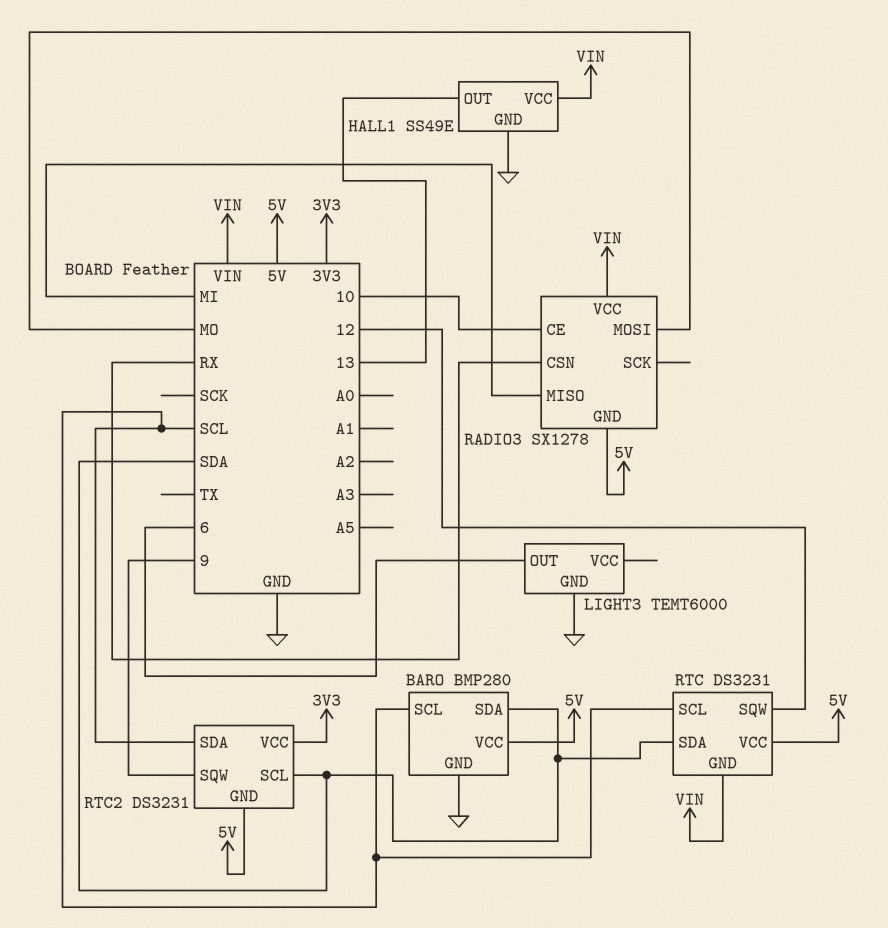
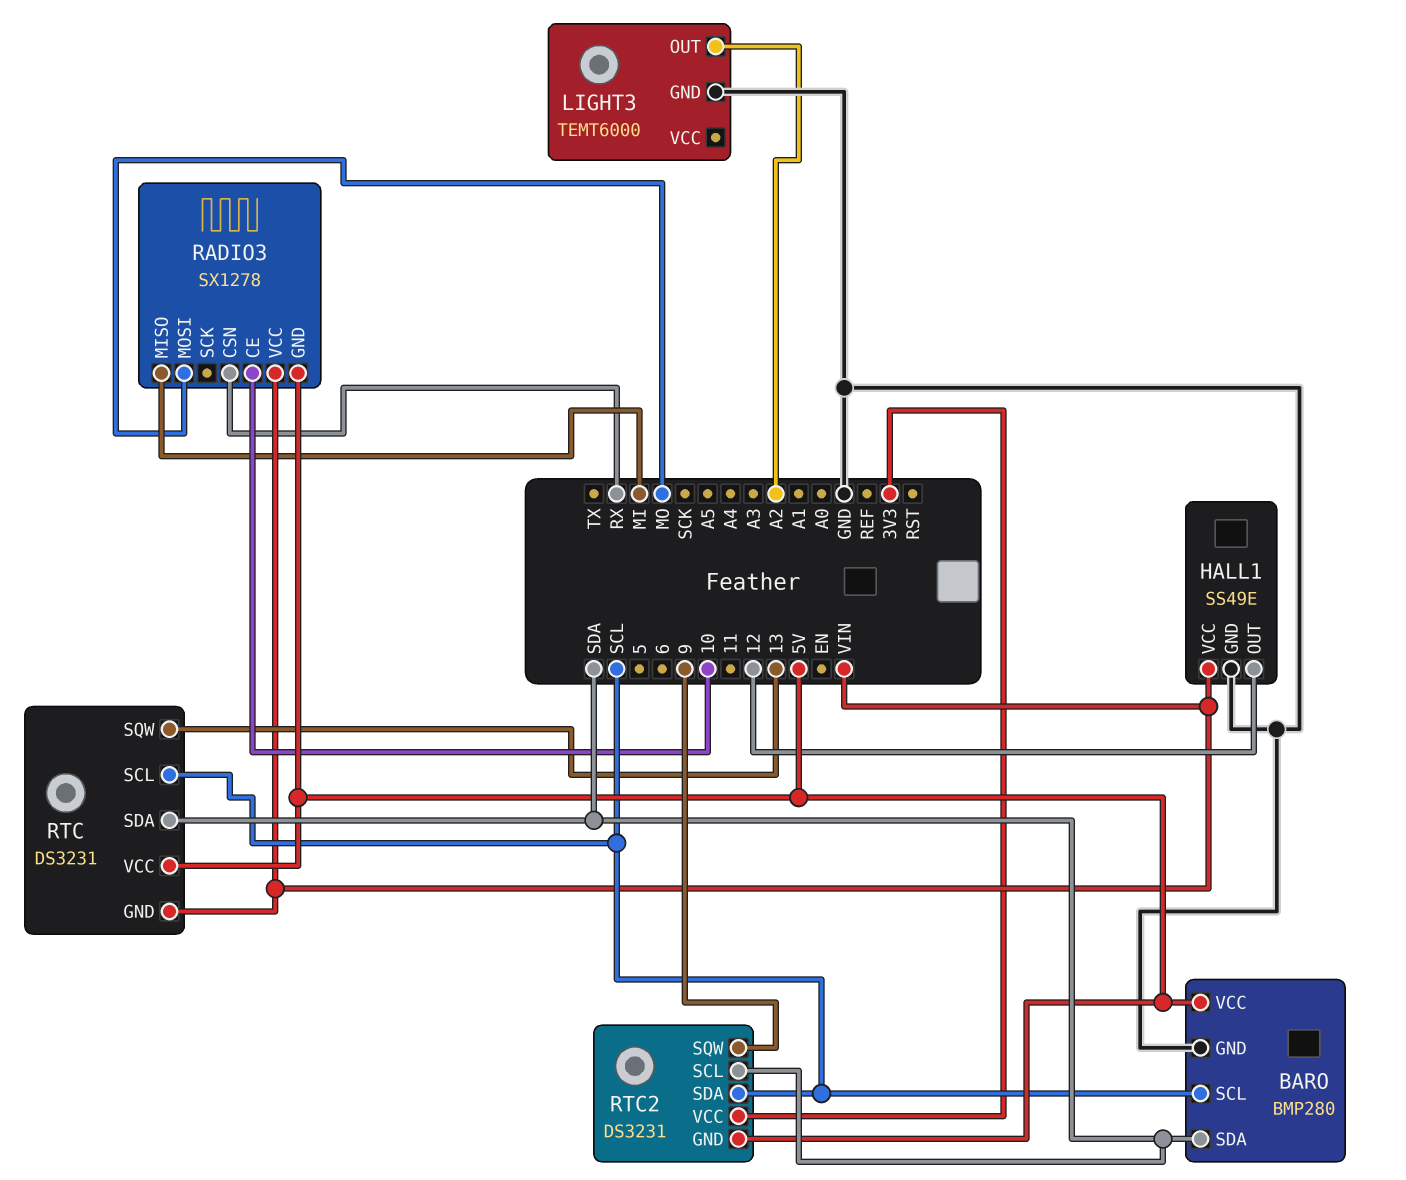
HALL1 pin OUT: 13 -> 12
LIGHT3 pin OUT: 6 -> A2
RTC pin SQW: 12 -> 13

